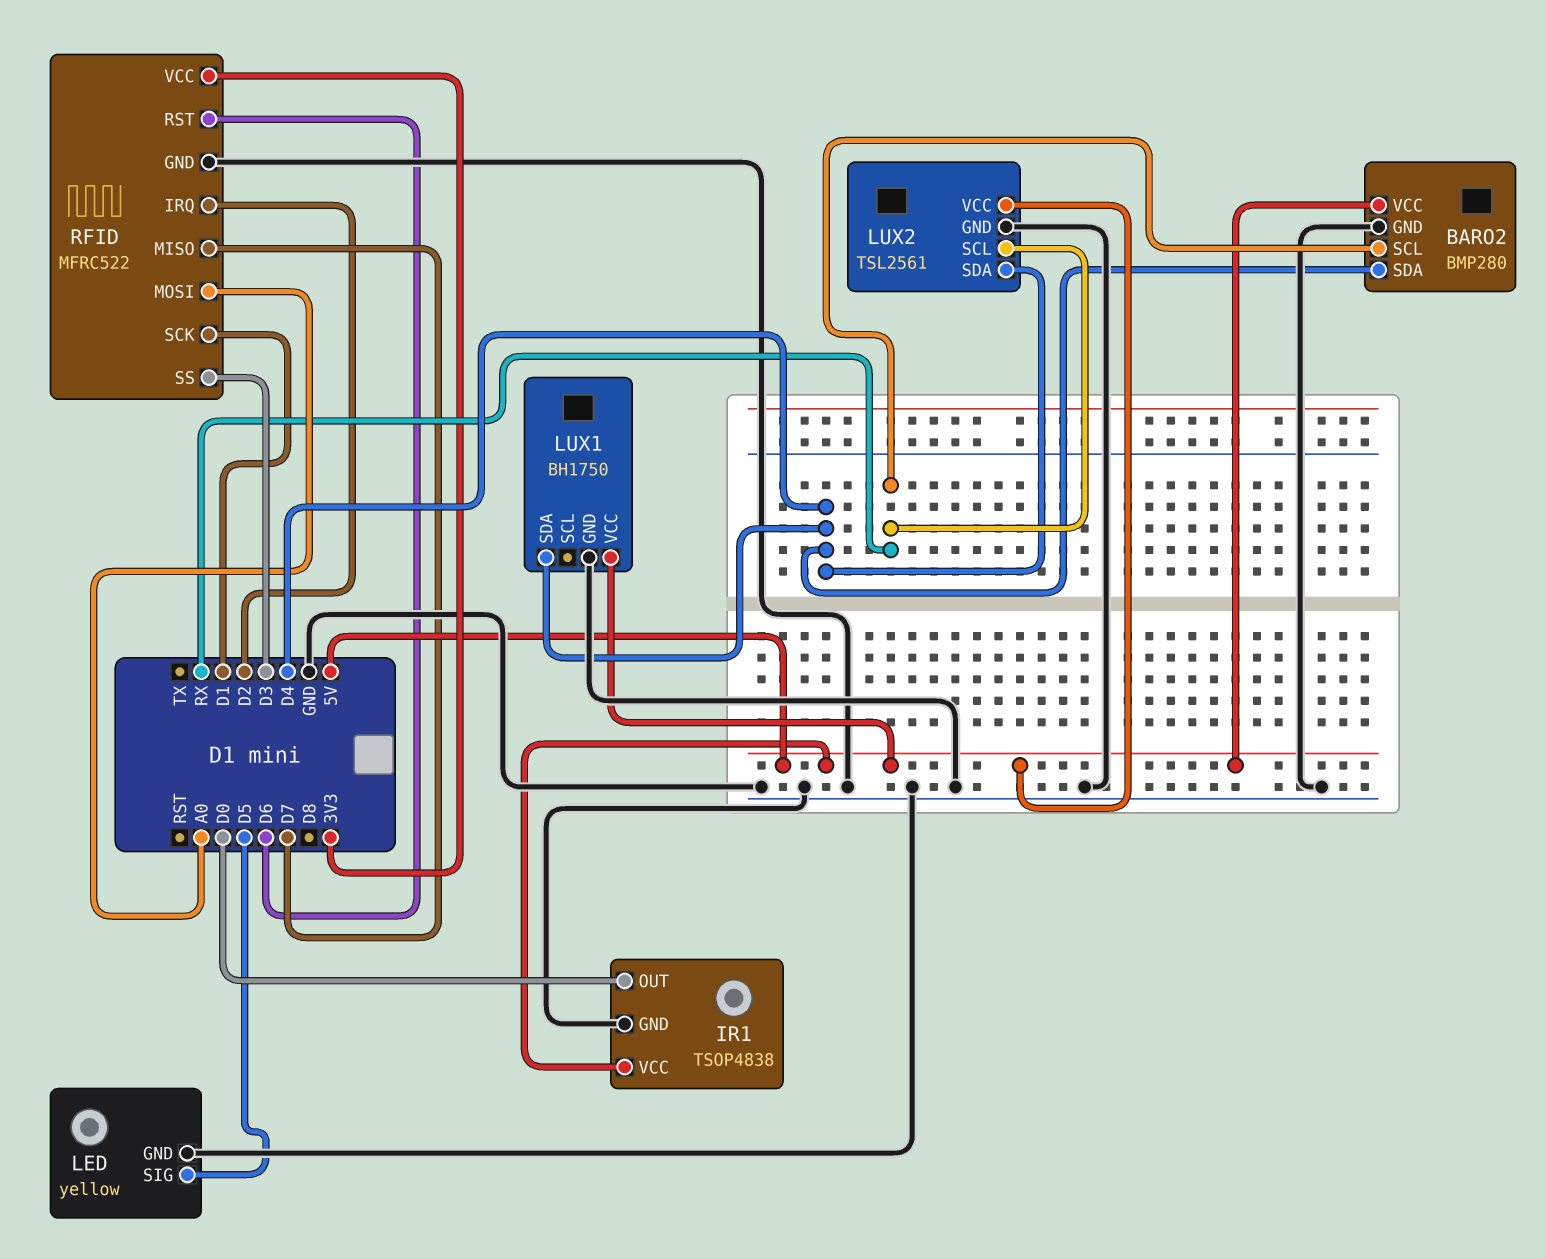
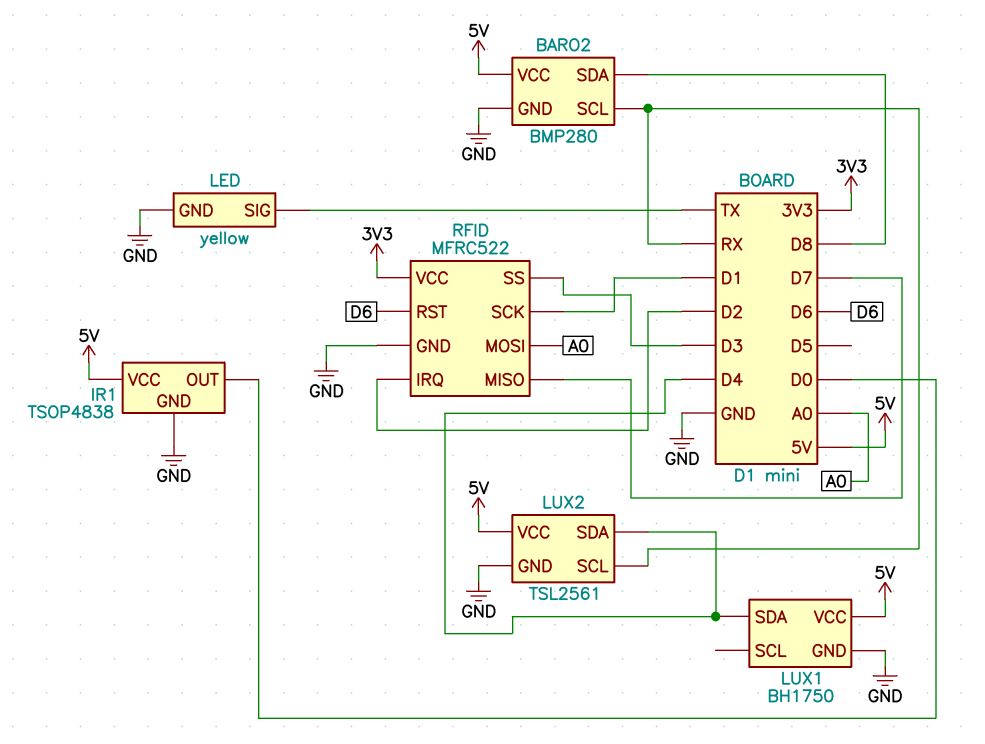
BARO2 pin SDA: D4 -> D8
LED pin SIG: D5 -> TX

